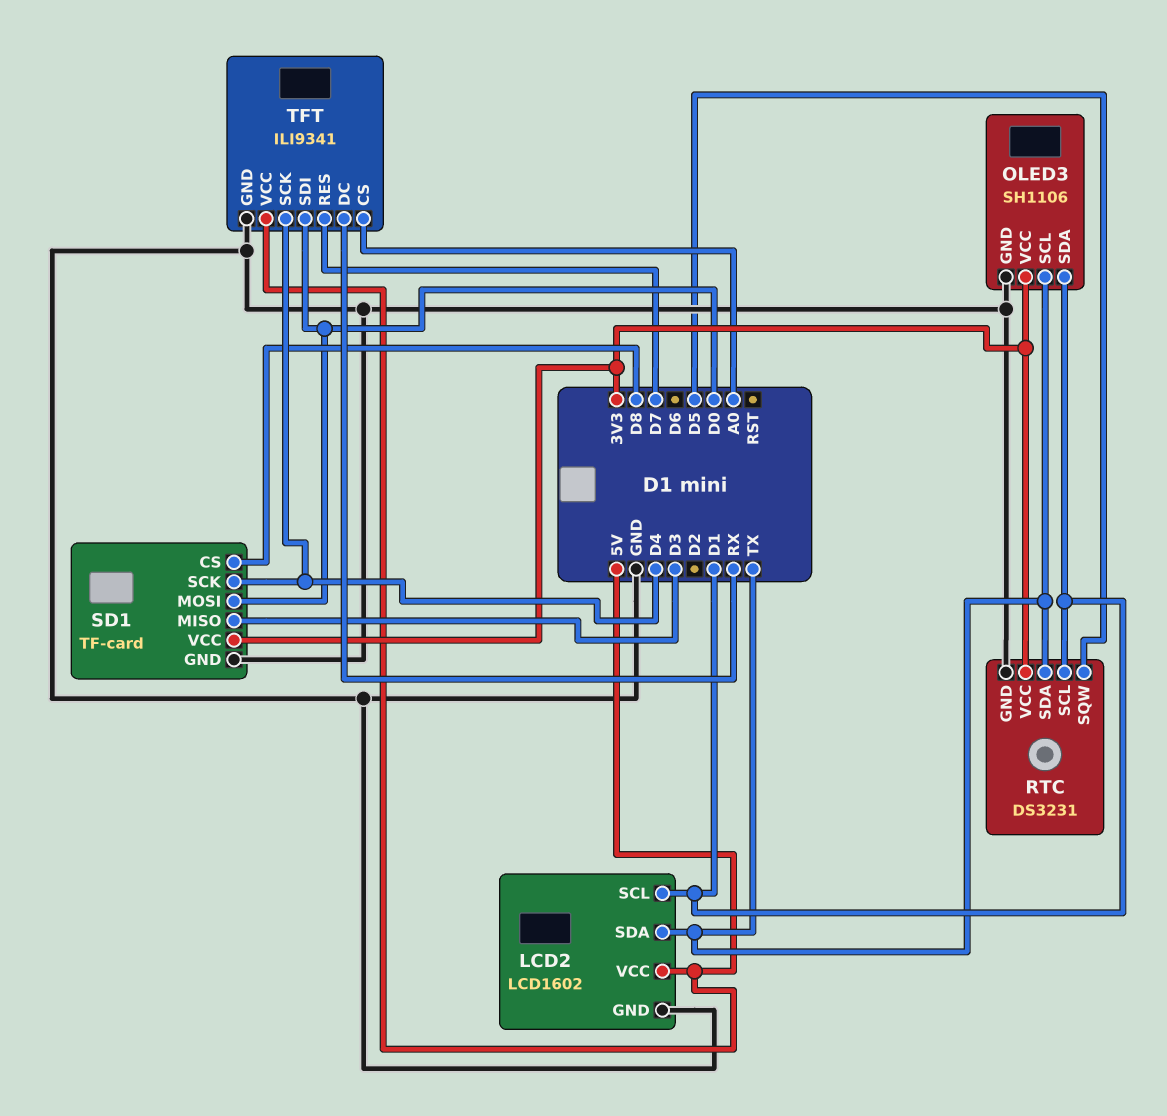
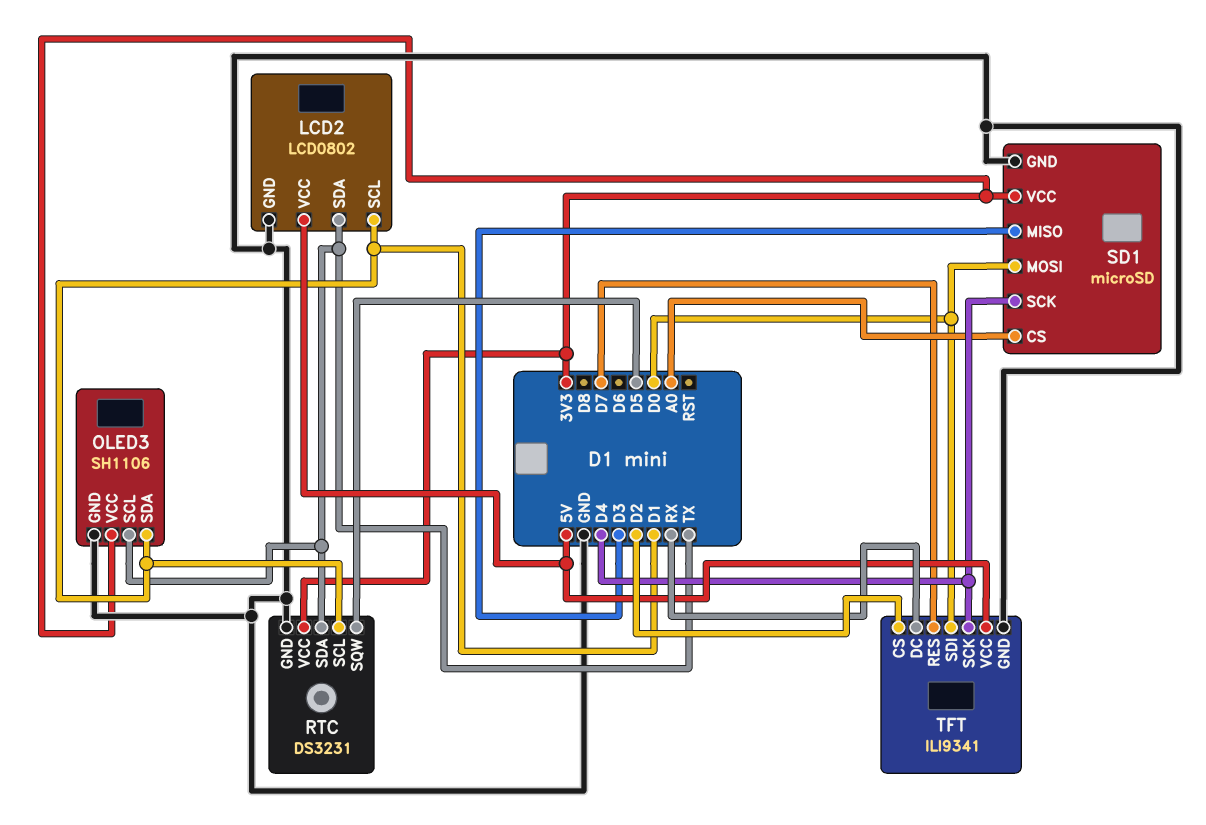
LCD2: LCD1602 -> LCD0802
SD1: TF-card -> microSD
SD1 pin CS: D8 -> A0
TFT pin CS: A0 -> D2

